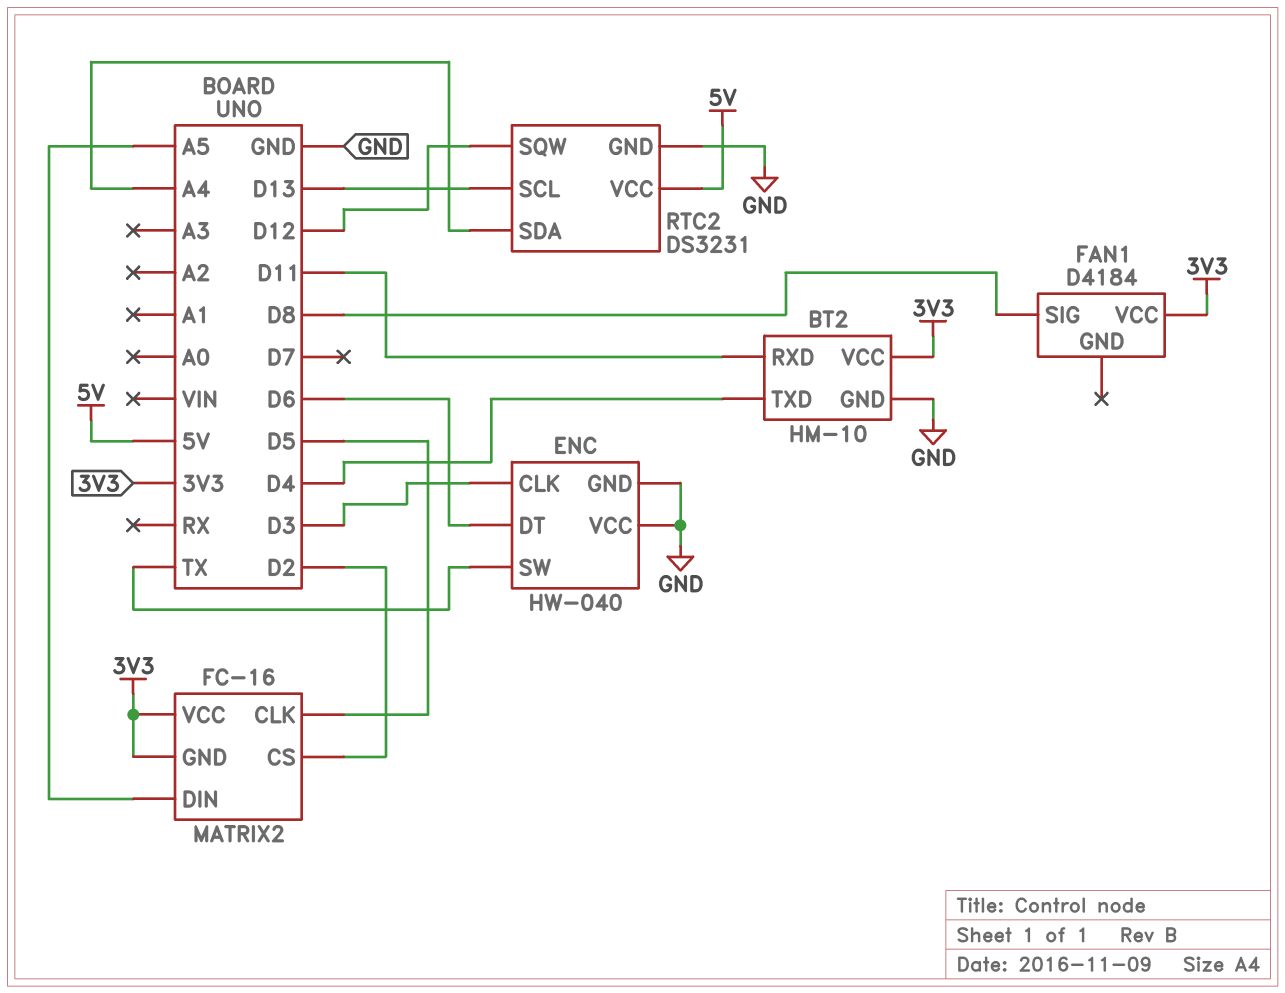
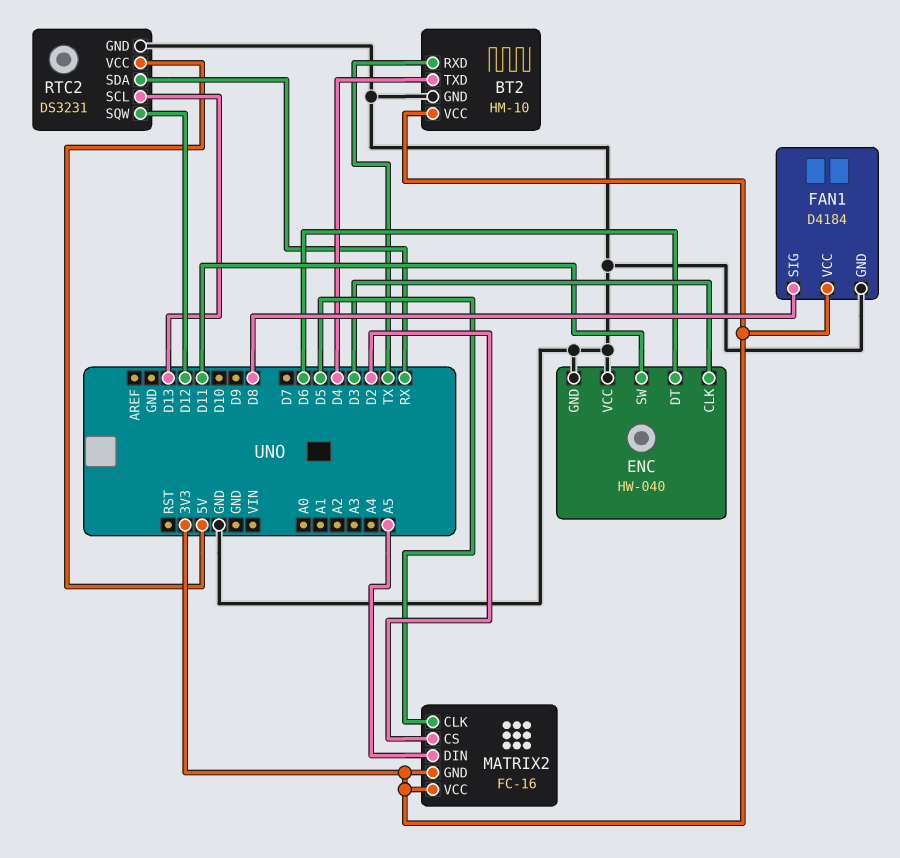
BT2 pin RXD: D11 -> TX
ENC pin SW: TX -> D11
FAN1 pin GND: none -> GND
RTC2 pin SDA: A4 -> RX

